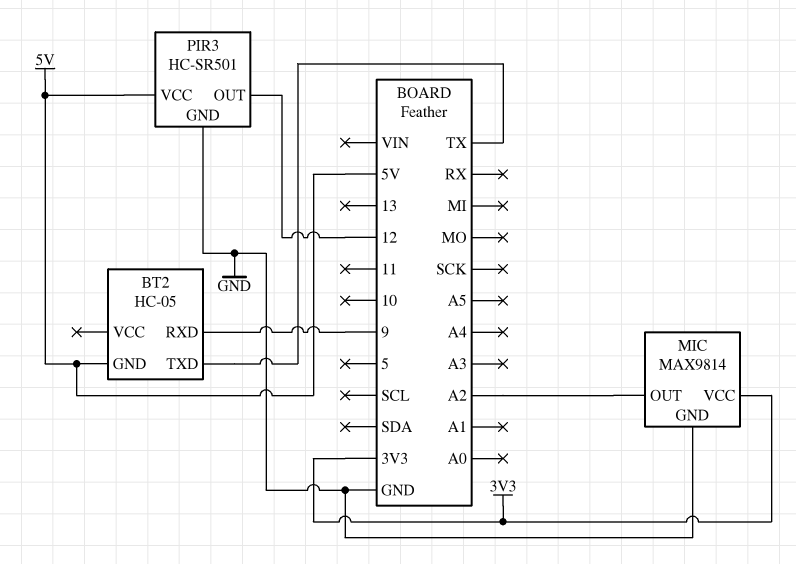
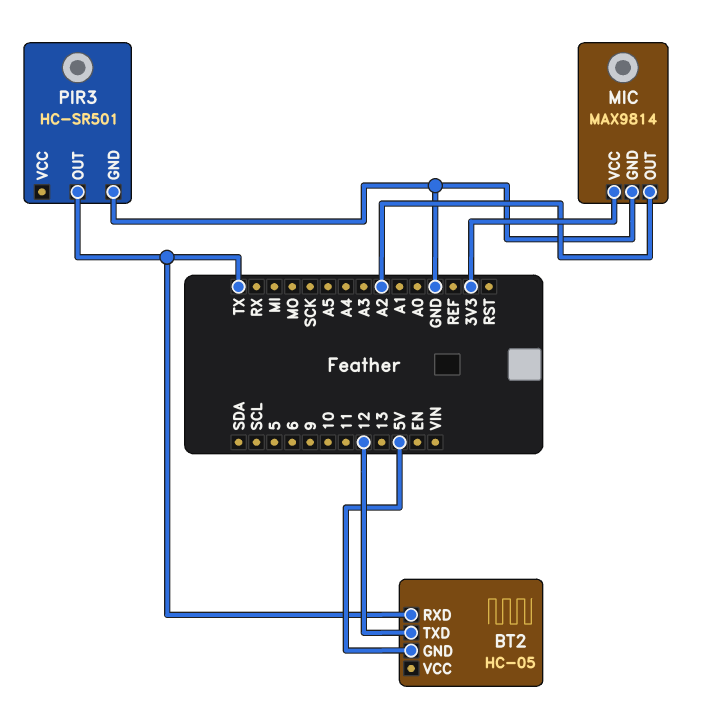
BT2 pin RXD: 9 -> TX
BT2 pin TXD: TX -> 12
PIR3 pin OUT: 12 -> TX
PIR3 pin VCC: 5V -> none

